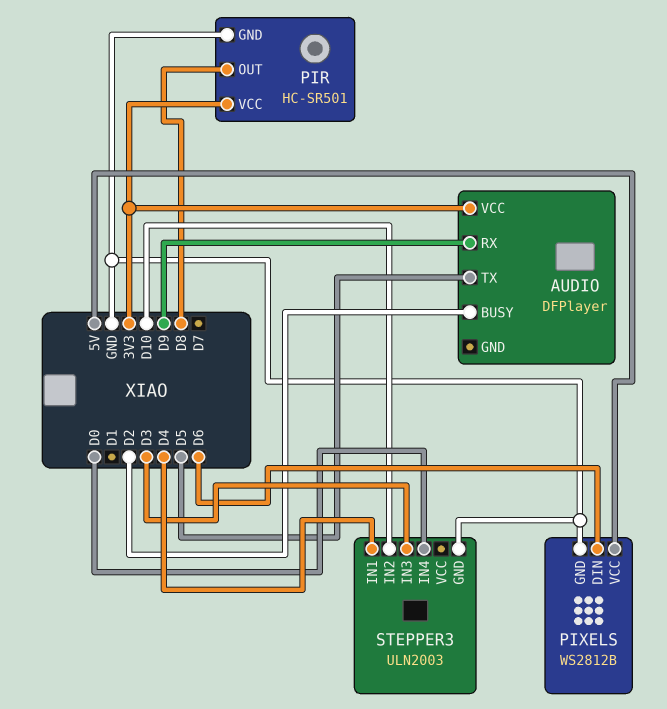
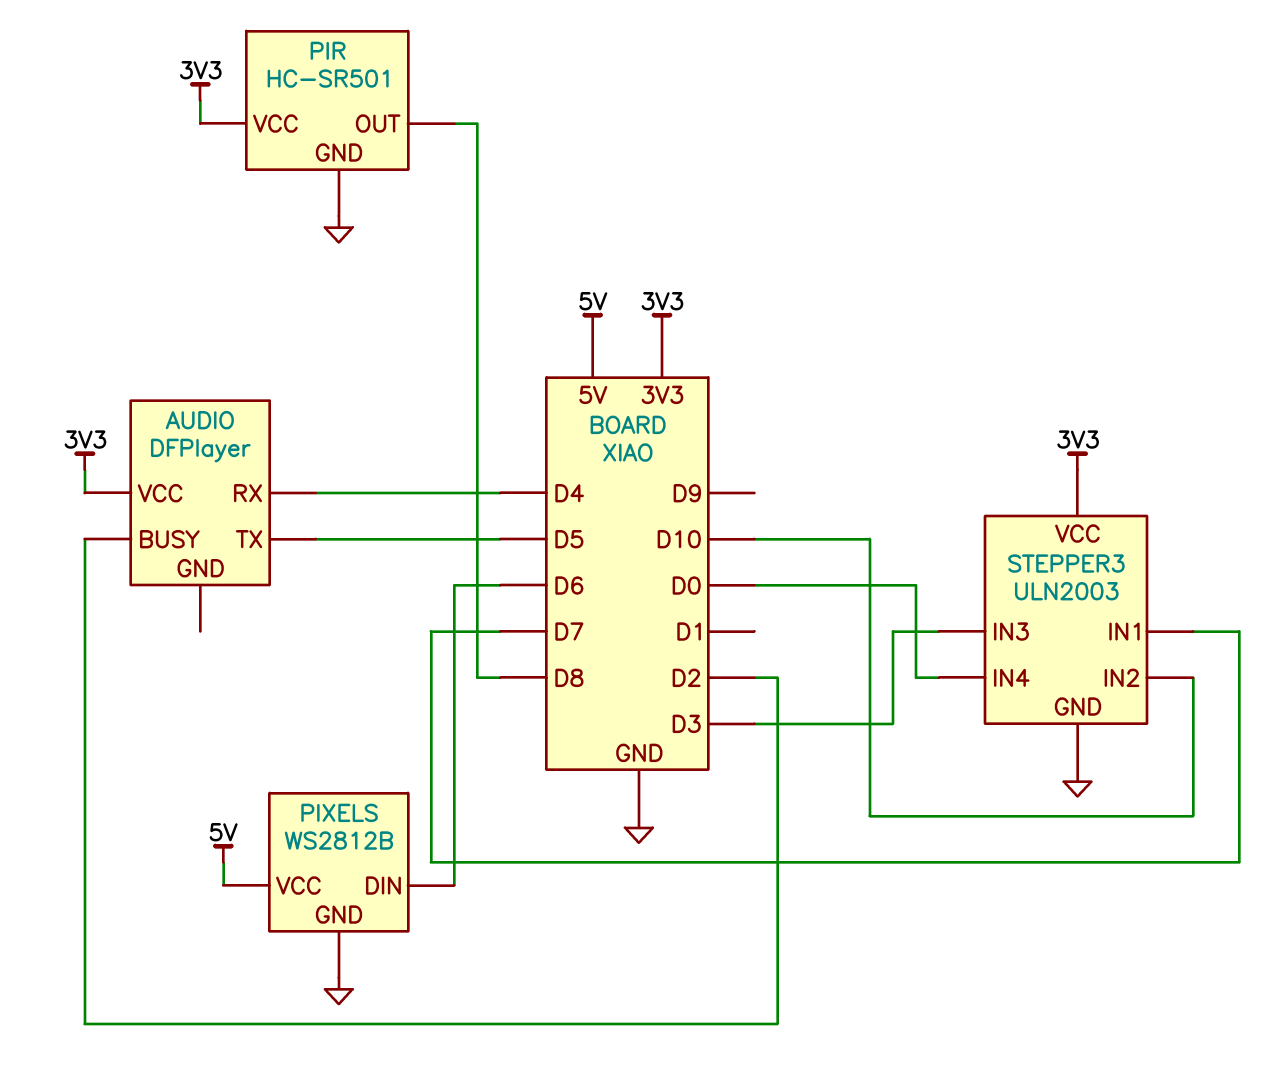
AUDIO pin RX: D9 -> D4
STEPPER3 pin IN1: D4 -> D7
STEPPER3 pin VCC: none -> 3V3

